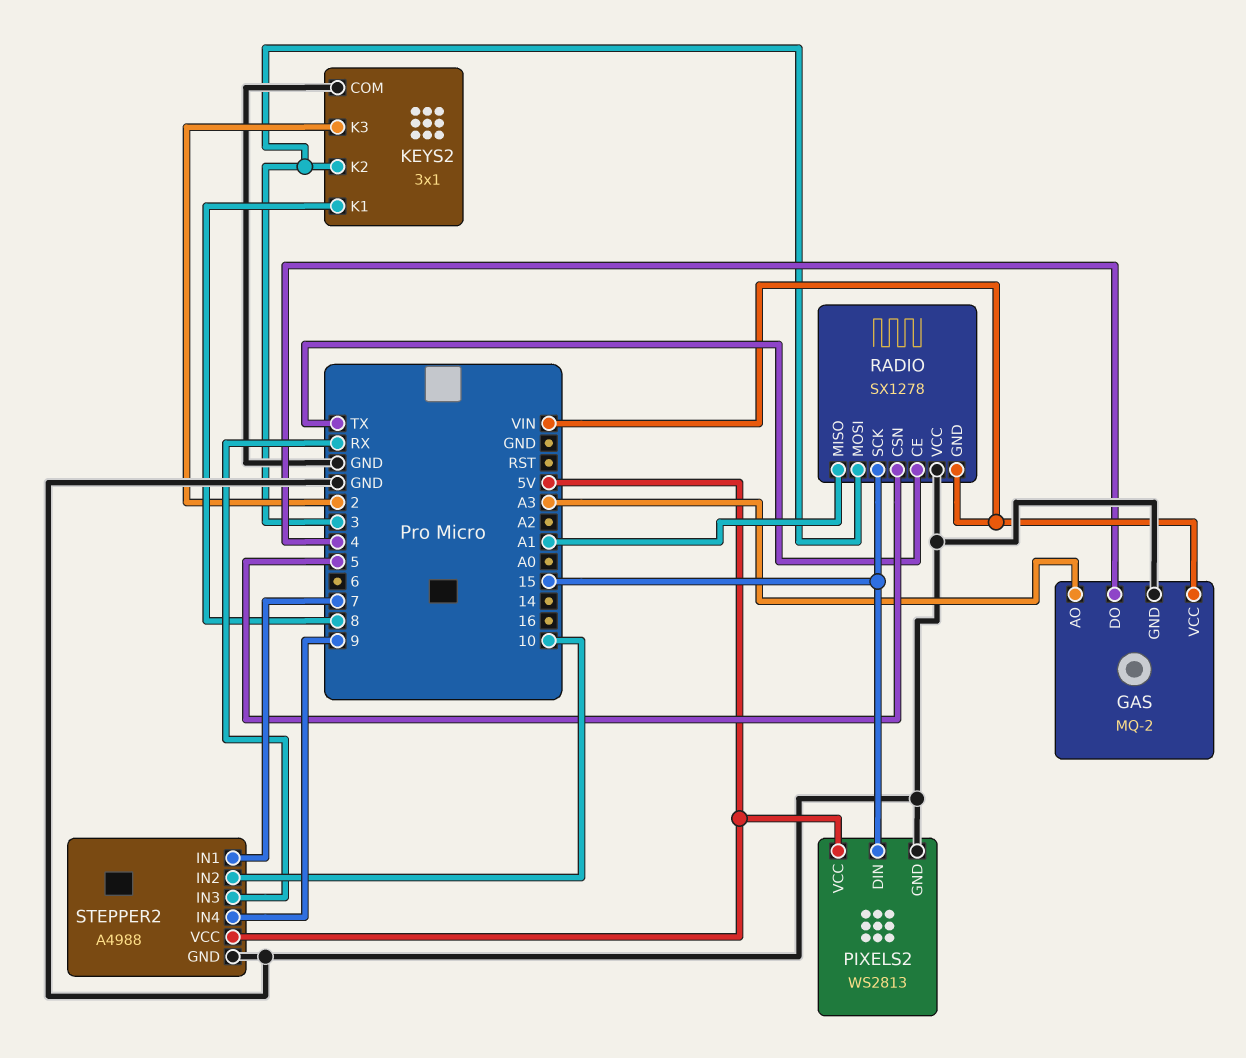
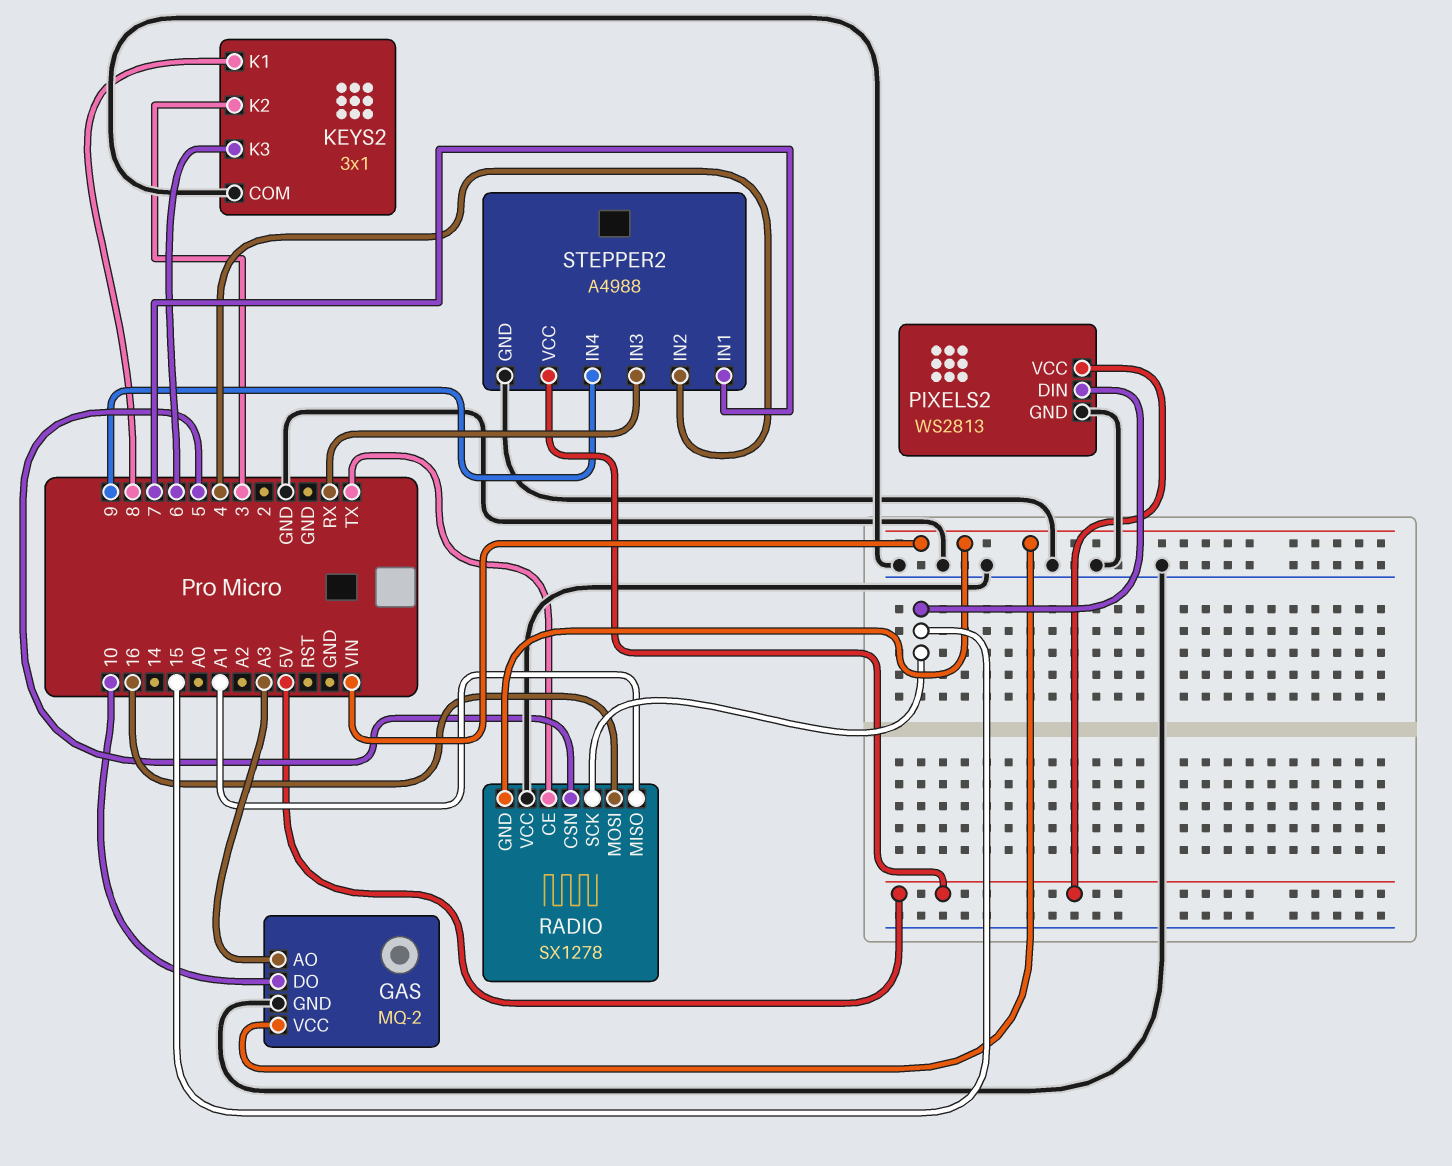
GAS pin DO: 4 -> 10
KEYS2 pin K3: 2 -> 6
RADIO pin MOSI: 3 -> 16
STEPPER2 pin IN2: 10 -> 4

